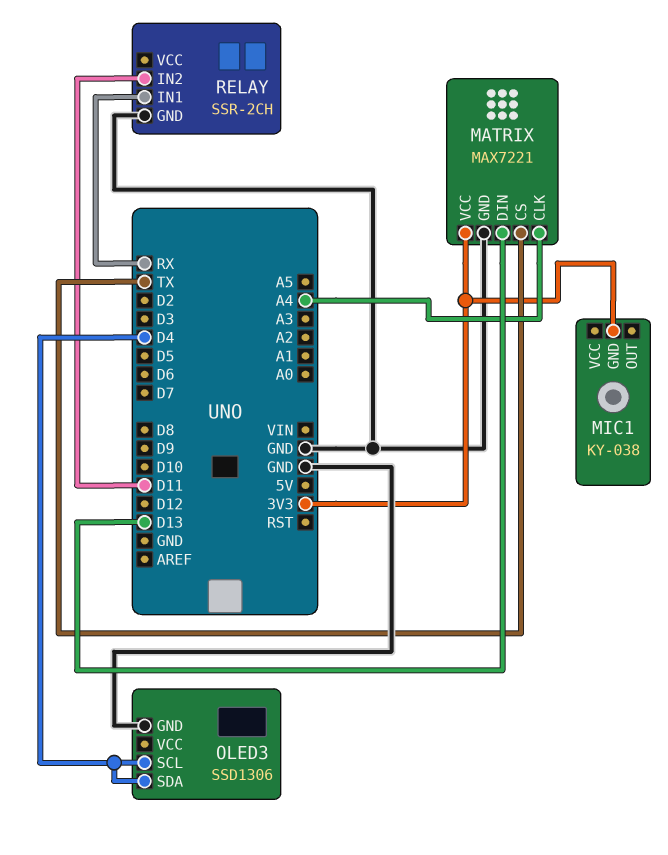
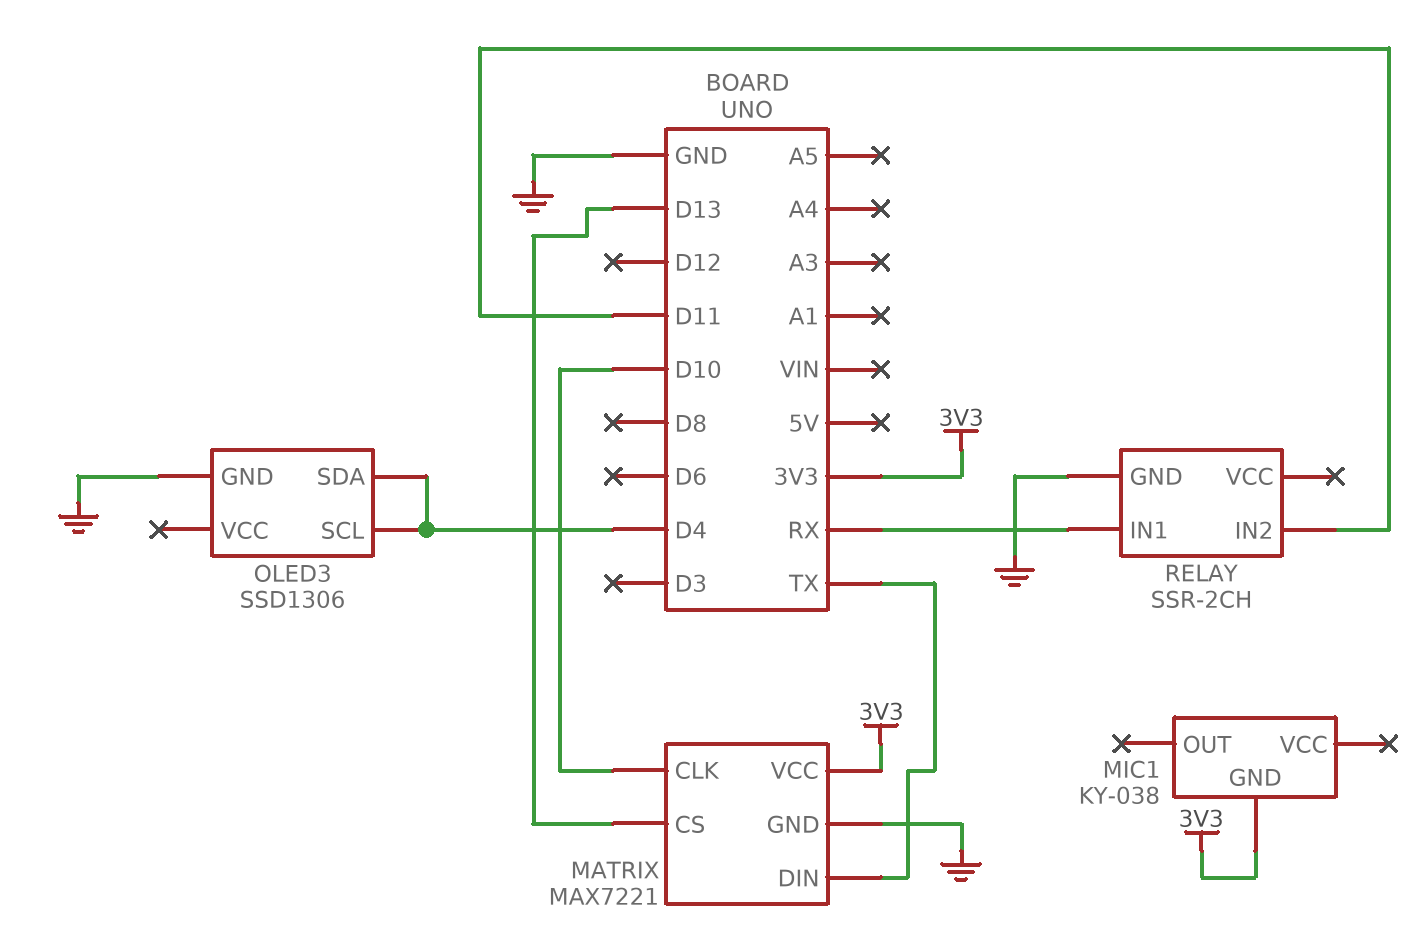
MATRIX pin CLK: A4 -> D10
MATRIX pin CS: TX -> D13
MATRIX pin DIN: D13 -> TX

